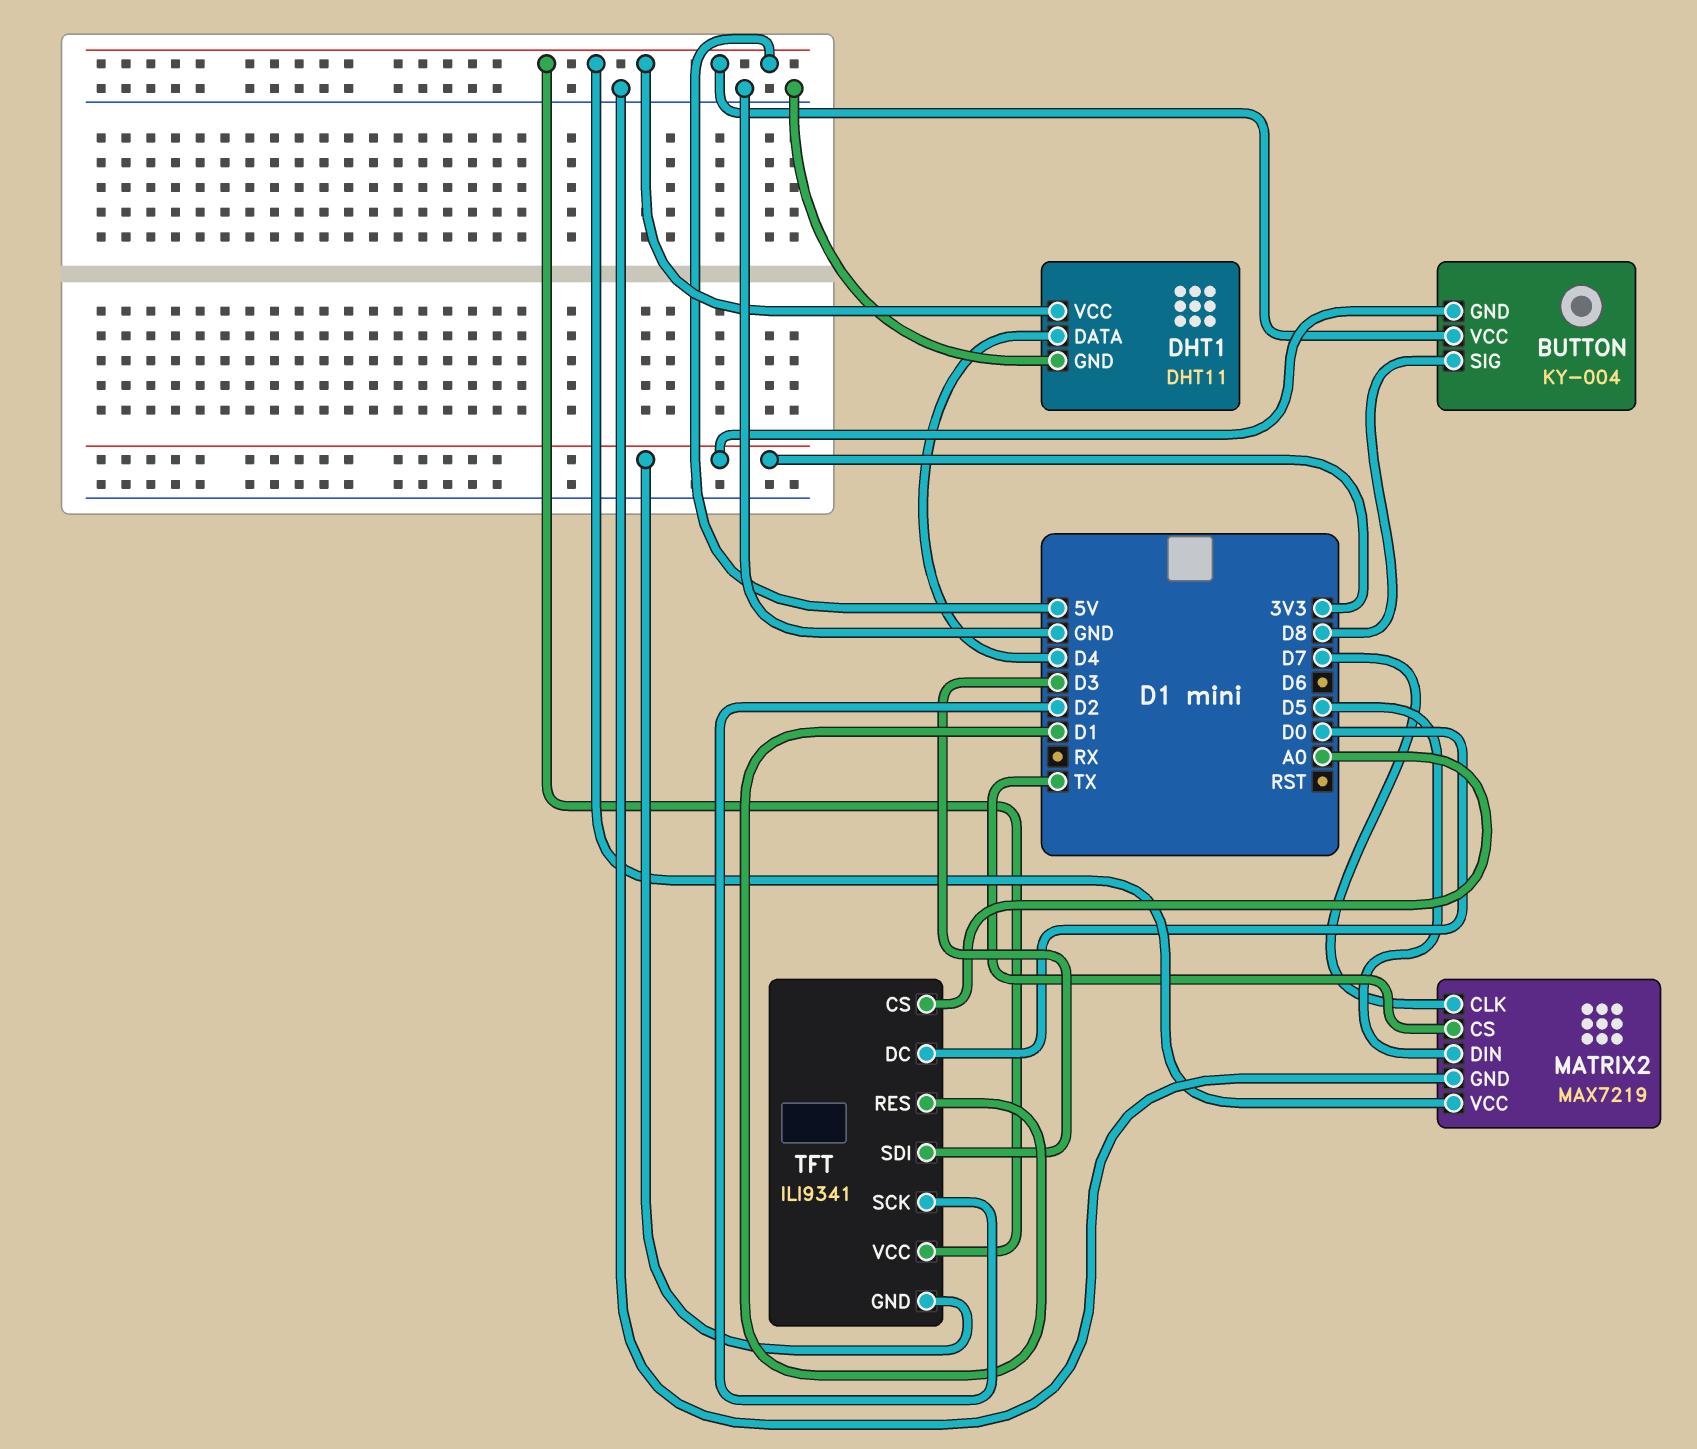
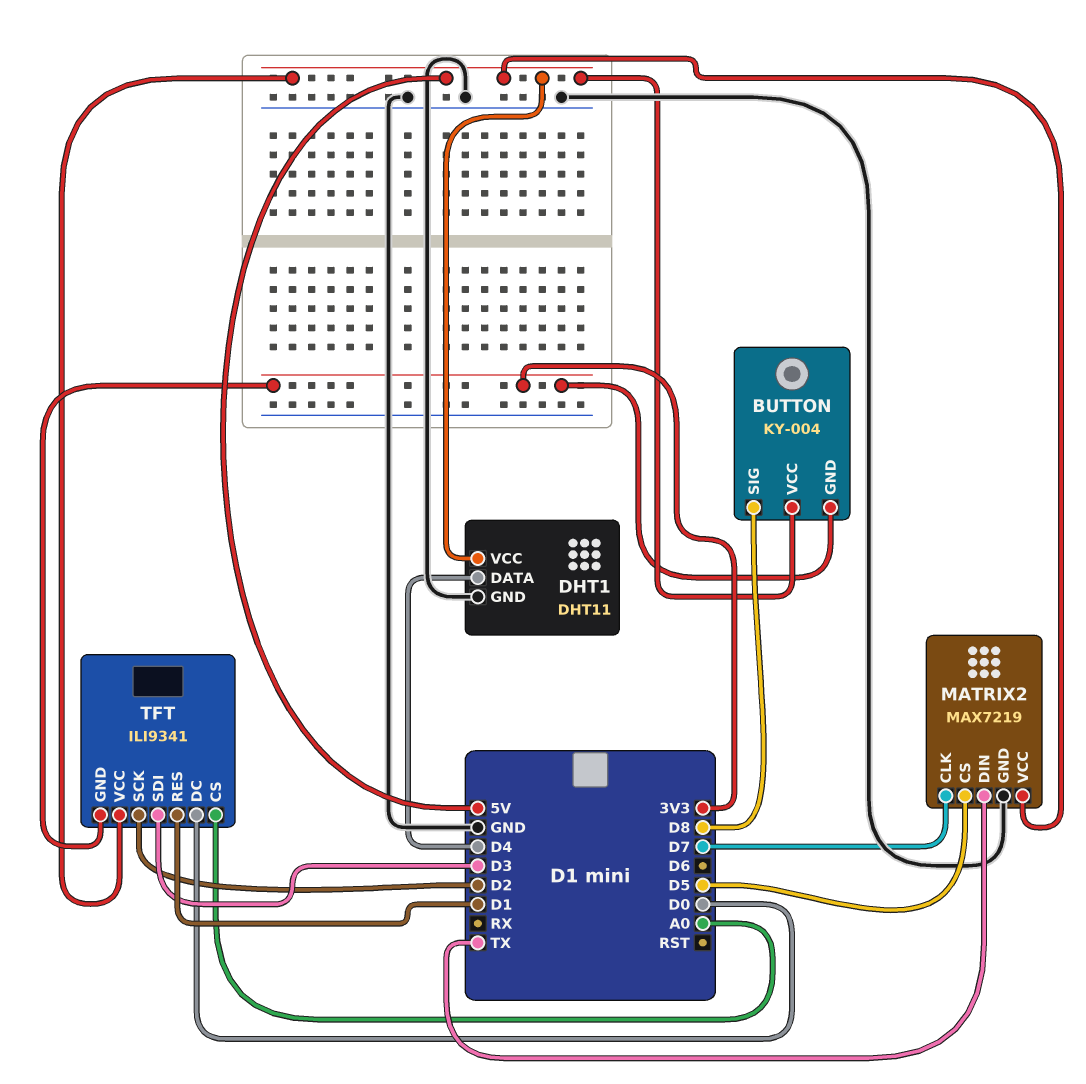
MATRIX2 pin CS: TX -> D5
MATRIX2 pin DIN: D5 -> TX

